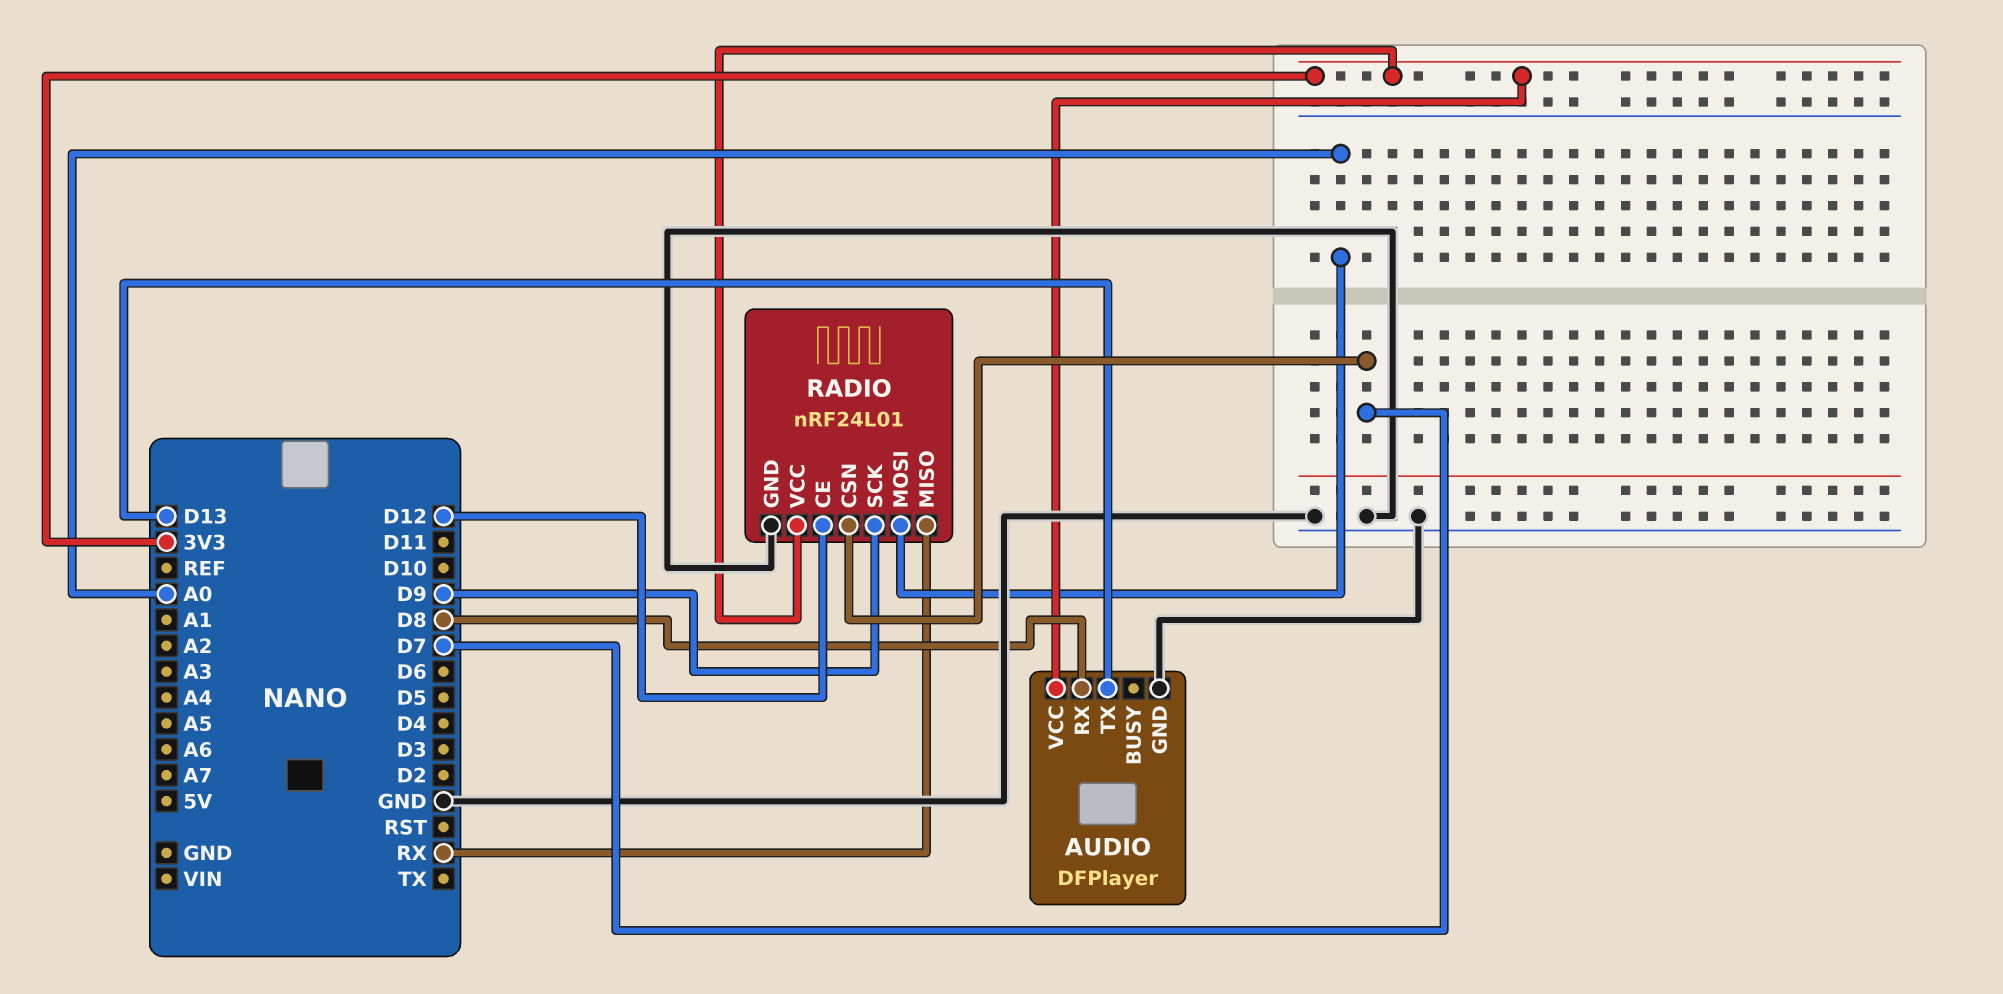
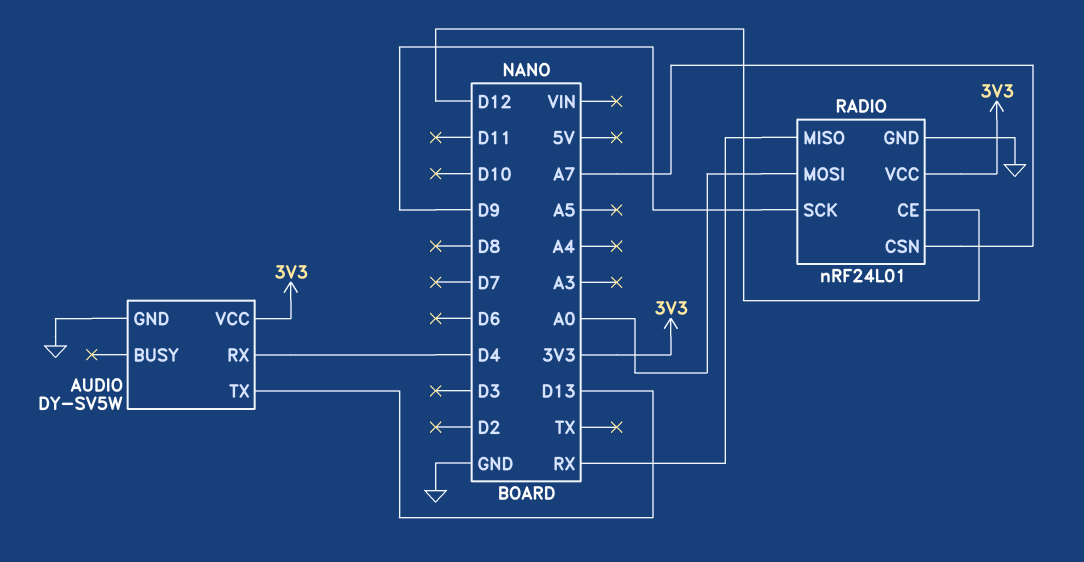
AUDIO: DFPlayer -> DY-SV5W
AUDIO pin RX: D8 -> D4
RADIO pin CSN: D7 -> A7

